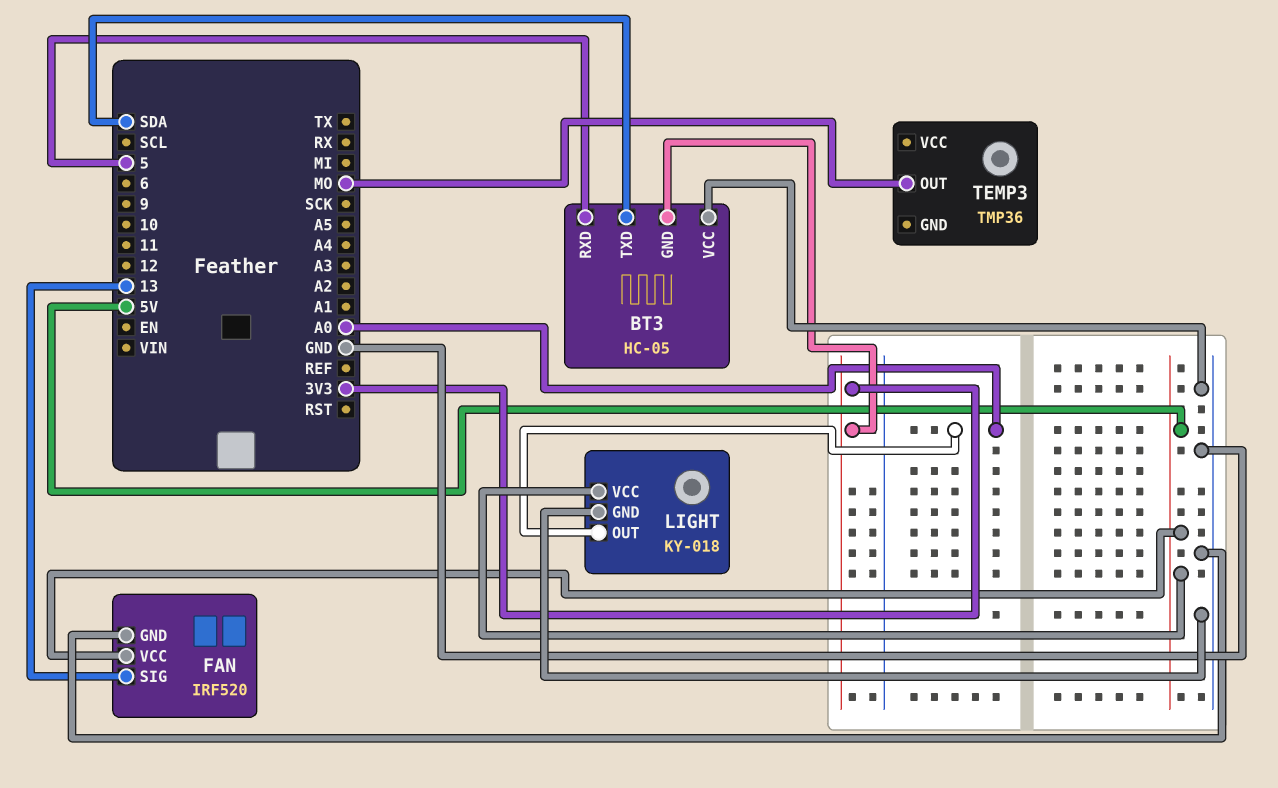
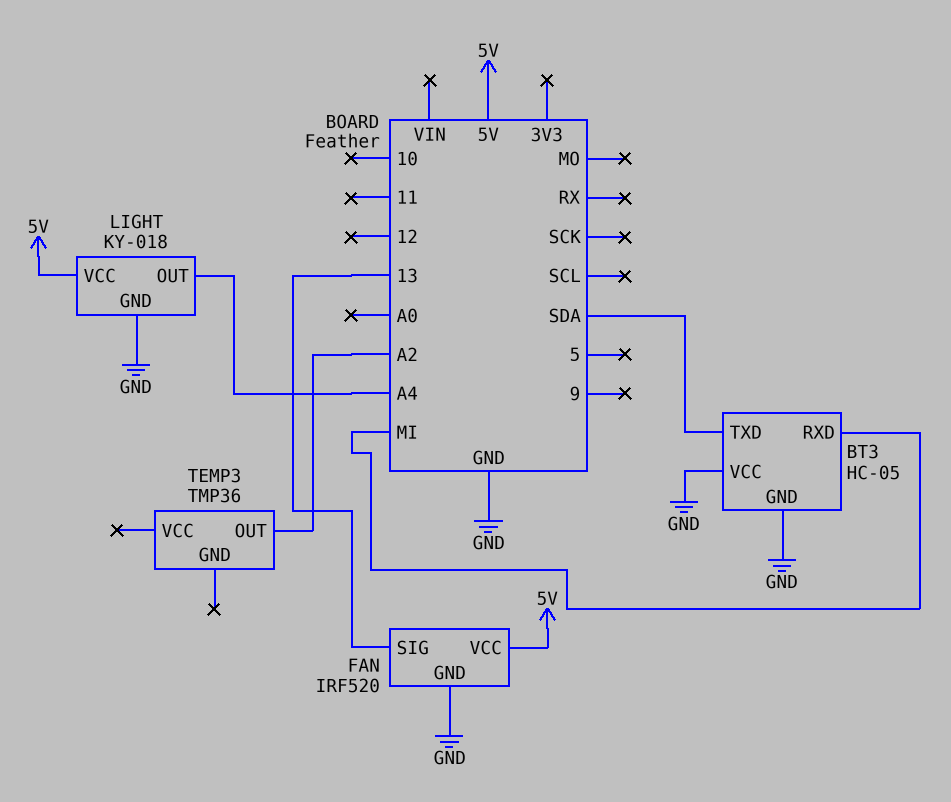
BT3 pin GND: 3V3 -> GND
BT3 pin RXD: 5 -> MI
LIGHT pin OUT: A0 -> A4
TEMP3 pin OUT: MO -> A2

